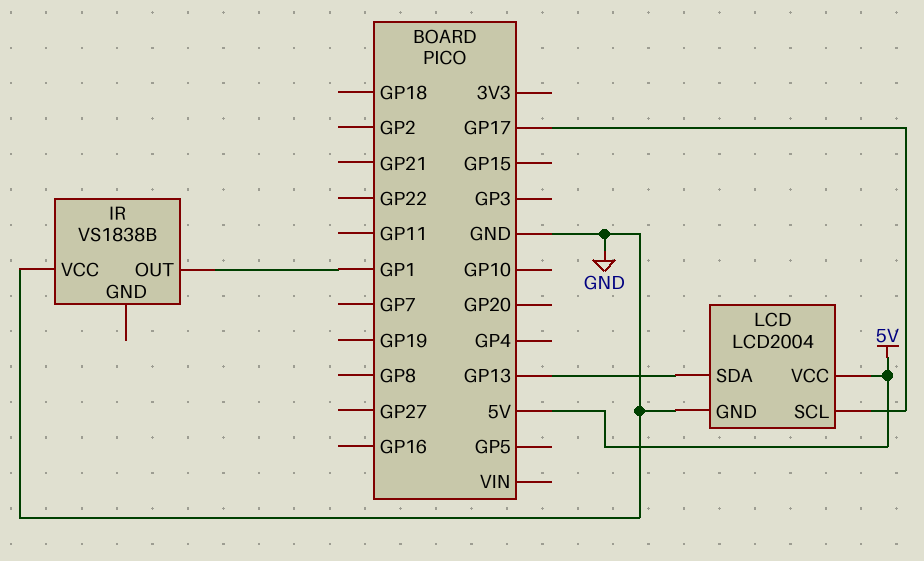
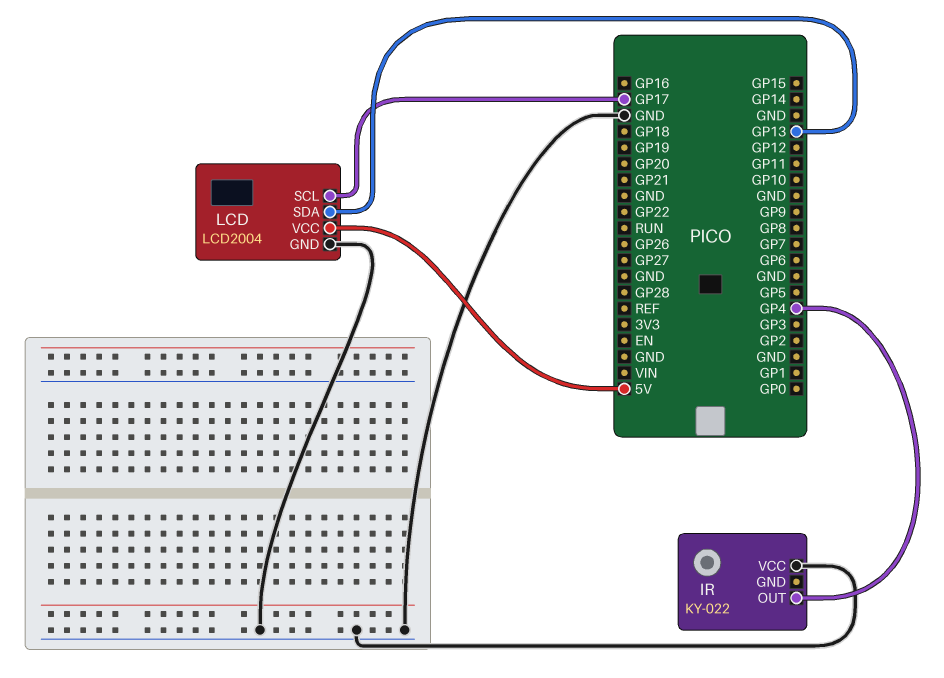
IR: VS1838B -> KY-022
IR pin OUT: GP1 -> GP4

